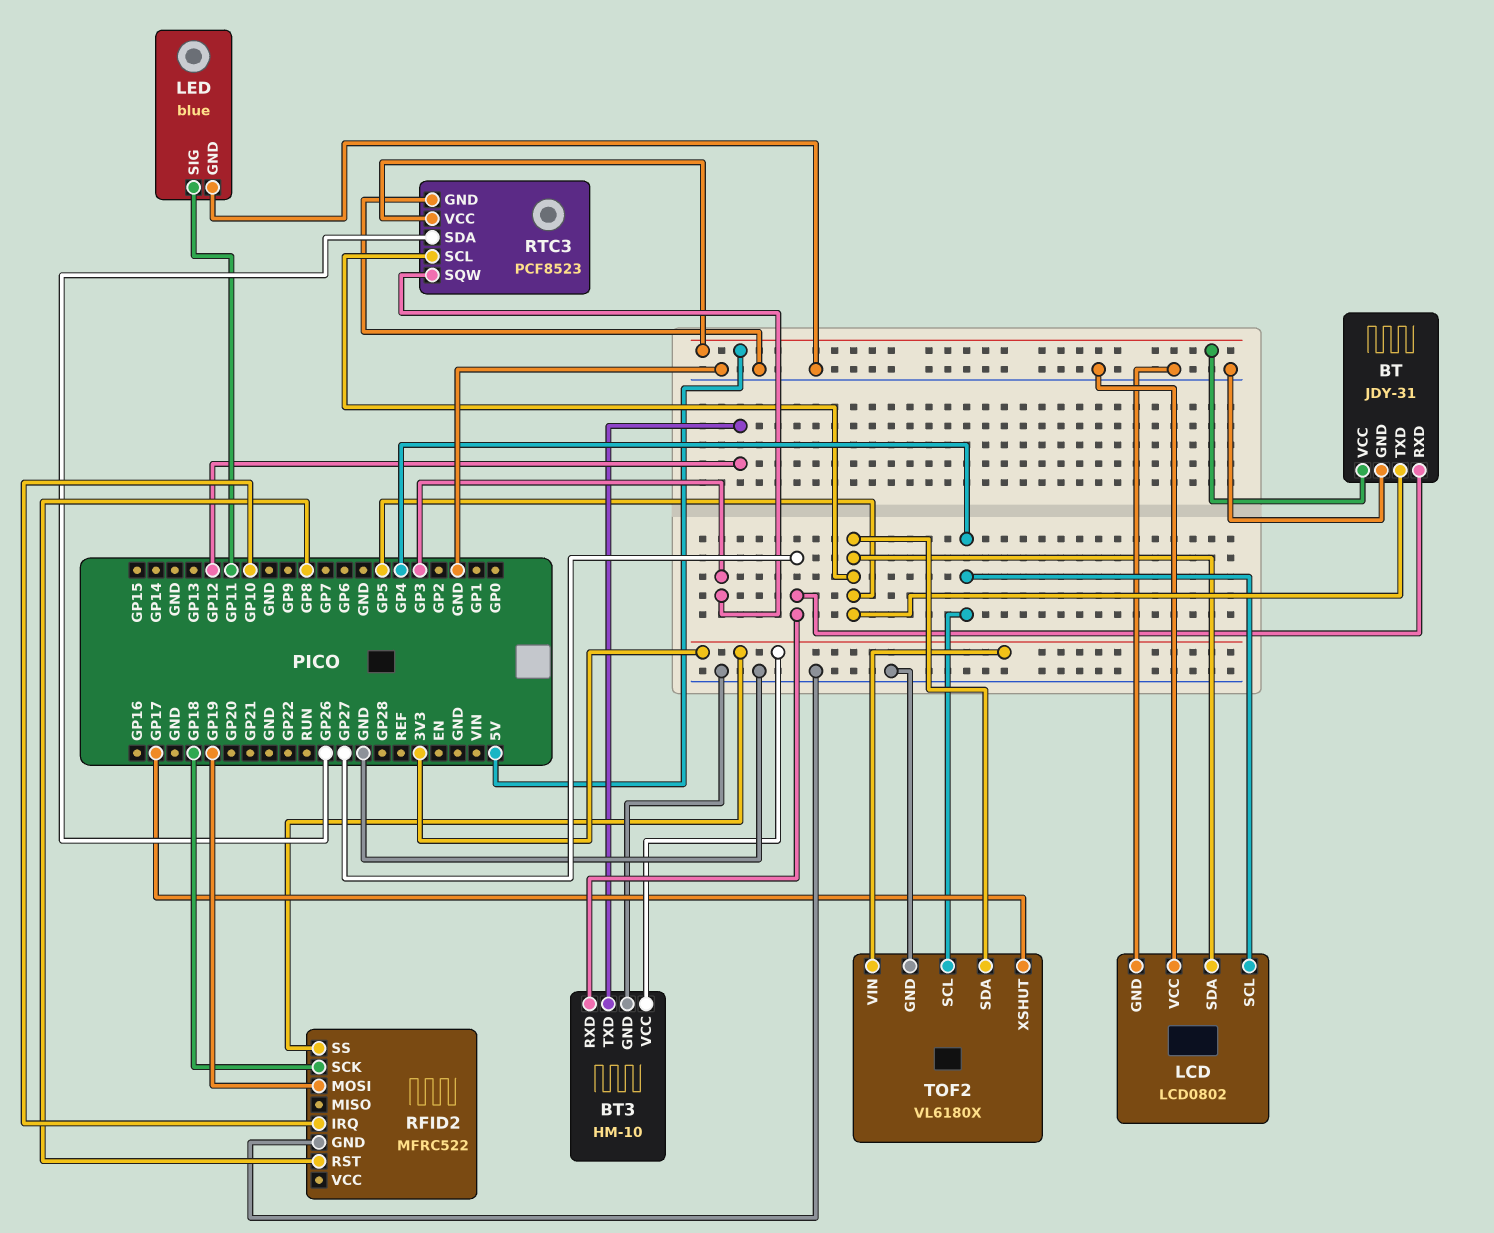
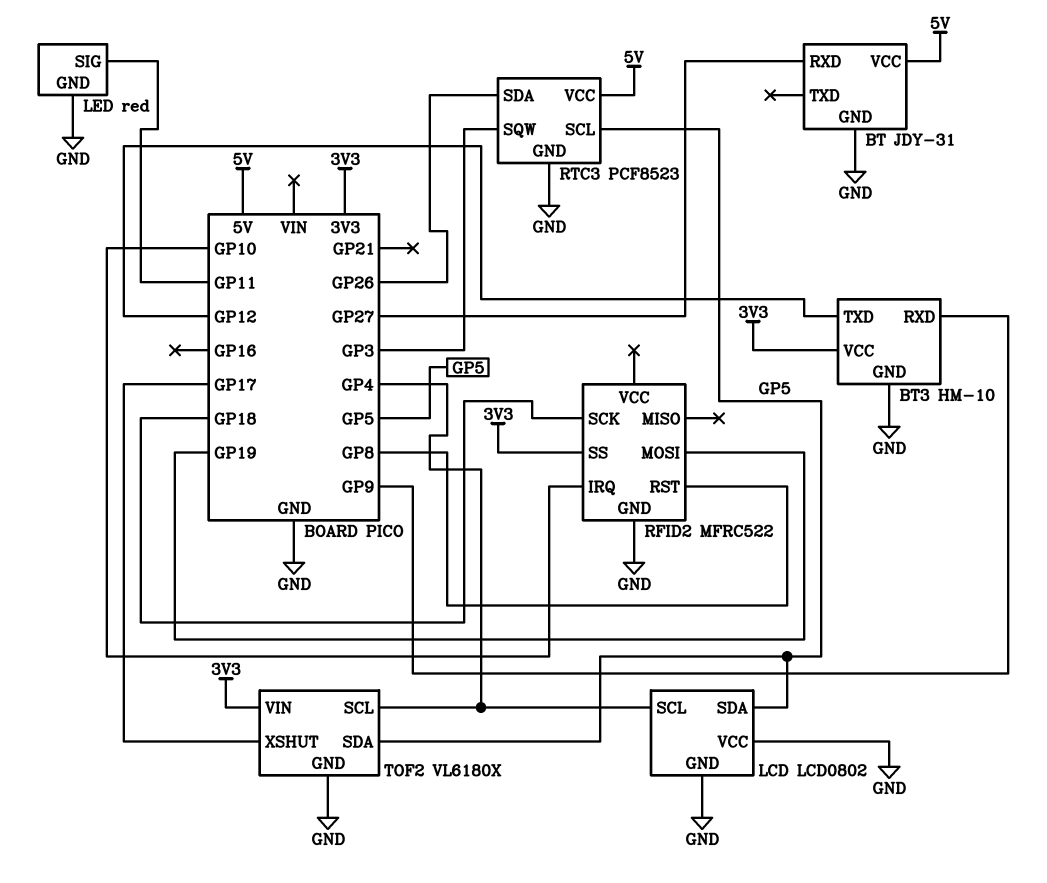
BT pin TXD: GP5 -> none
BT3 pin RXD: GP27 -> GP9
LED: blue -> red

